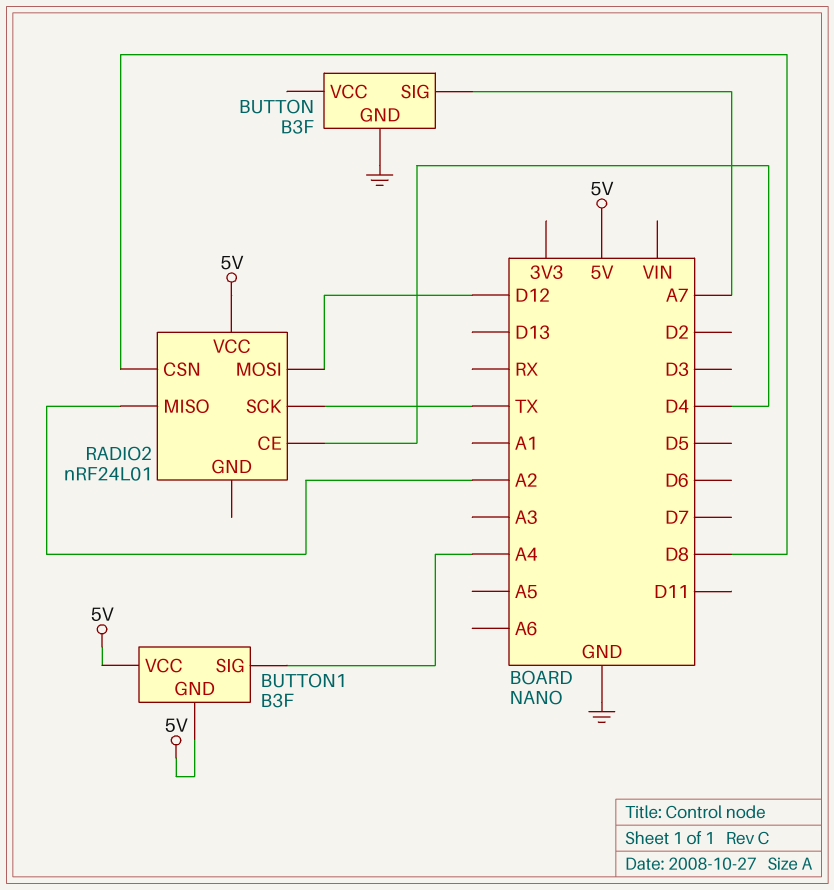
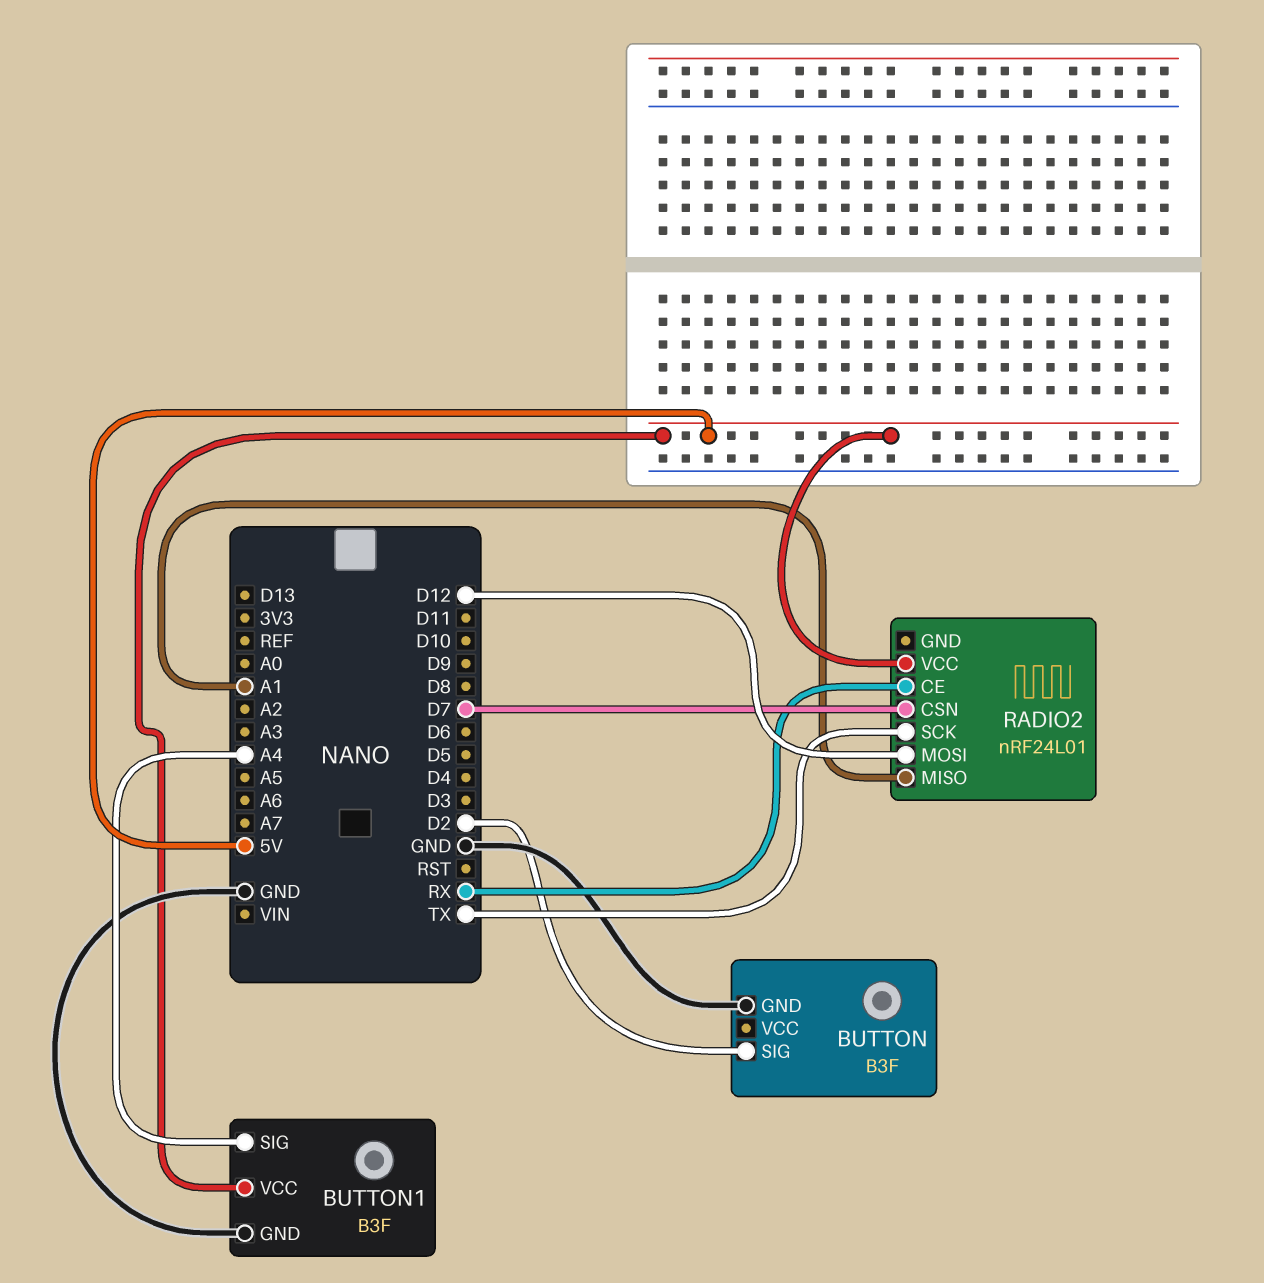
BUTTON pin SIG: A7 -> D2
BUTTON1 pin GND: 5V -> GND
RADIO2 pin CE: D4 -> RX
RADIO2 pin CSN: D8 -> D7
RADIO2 pin MISO: A2 -> A1

